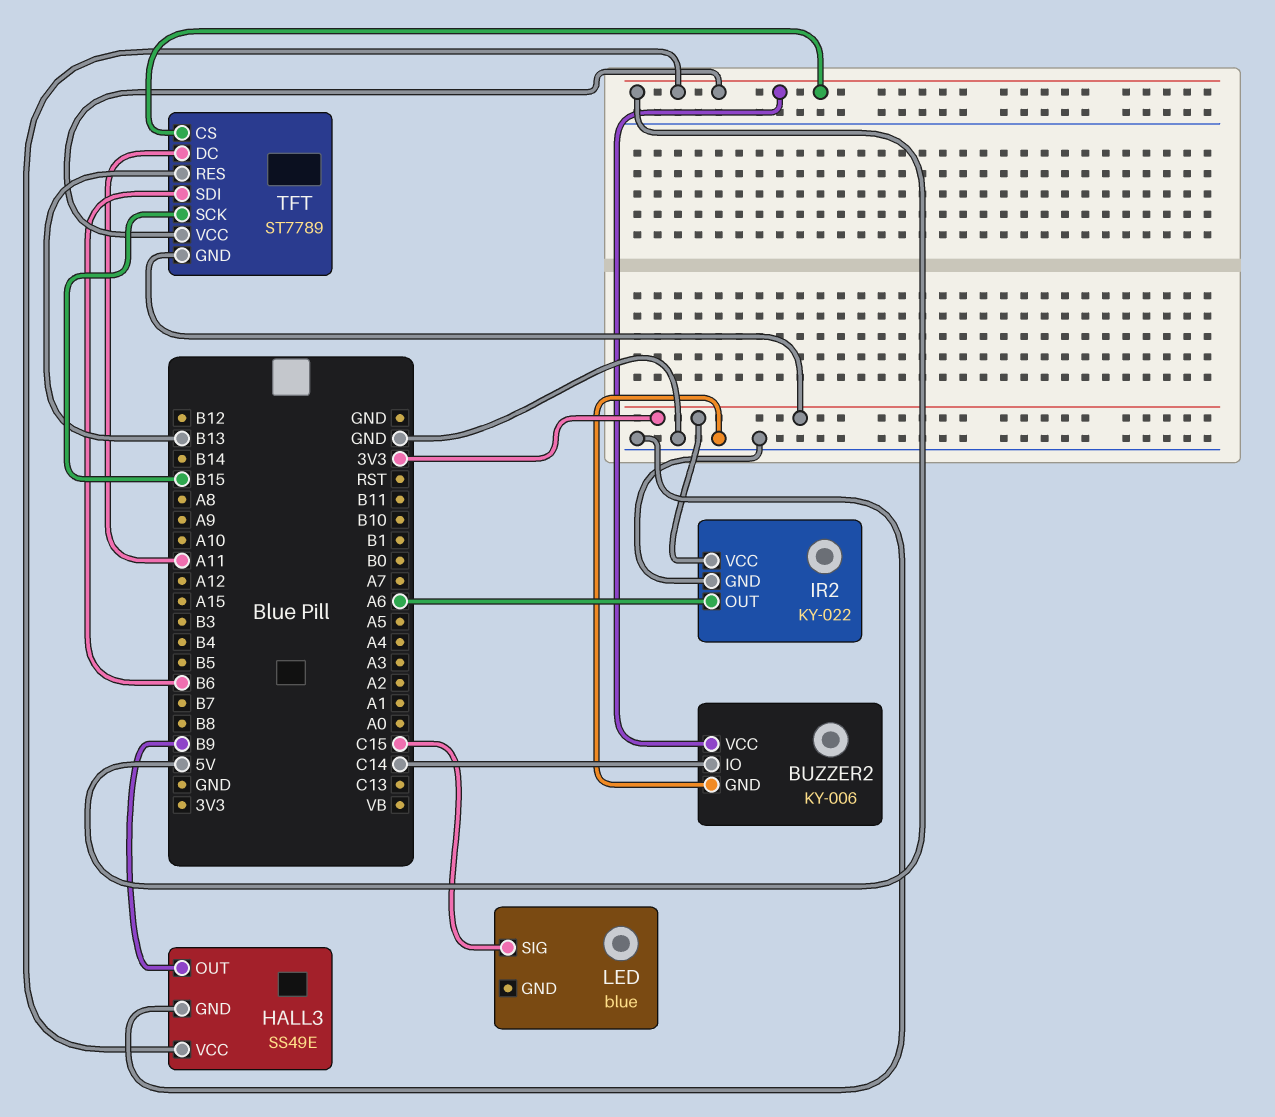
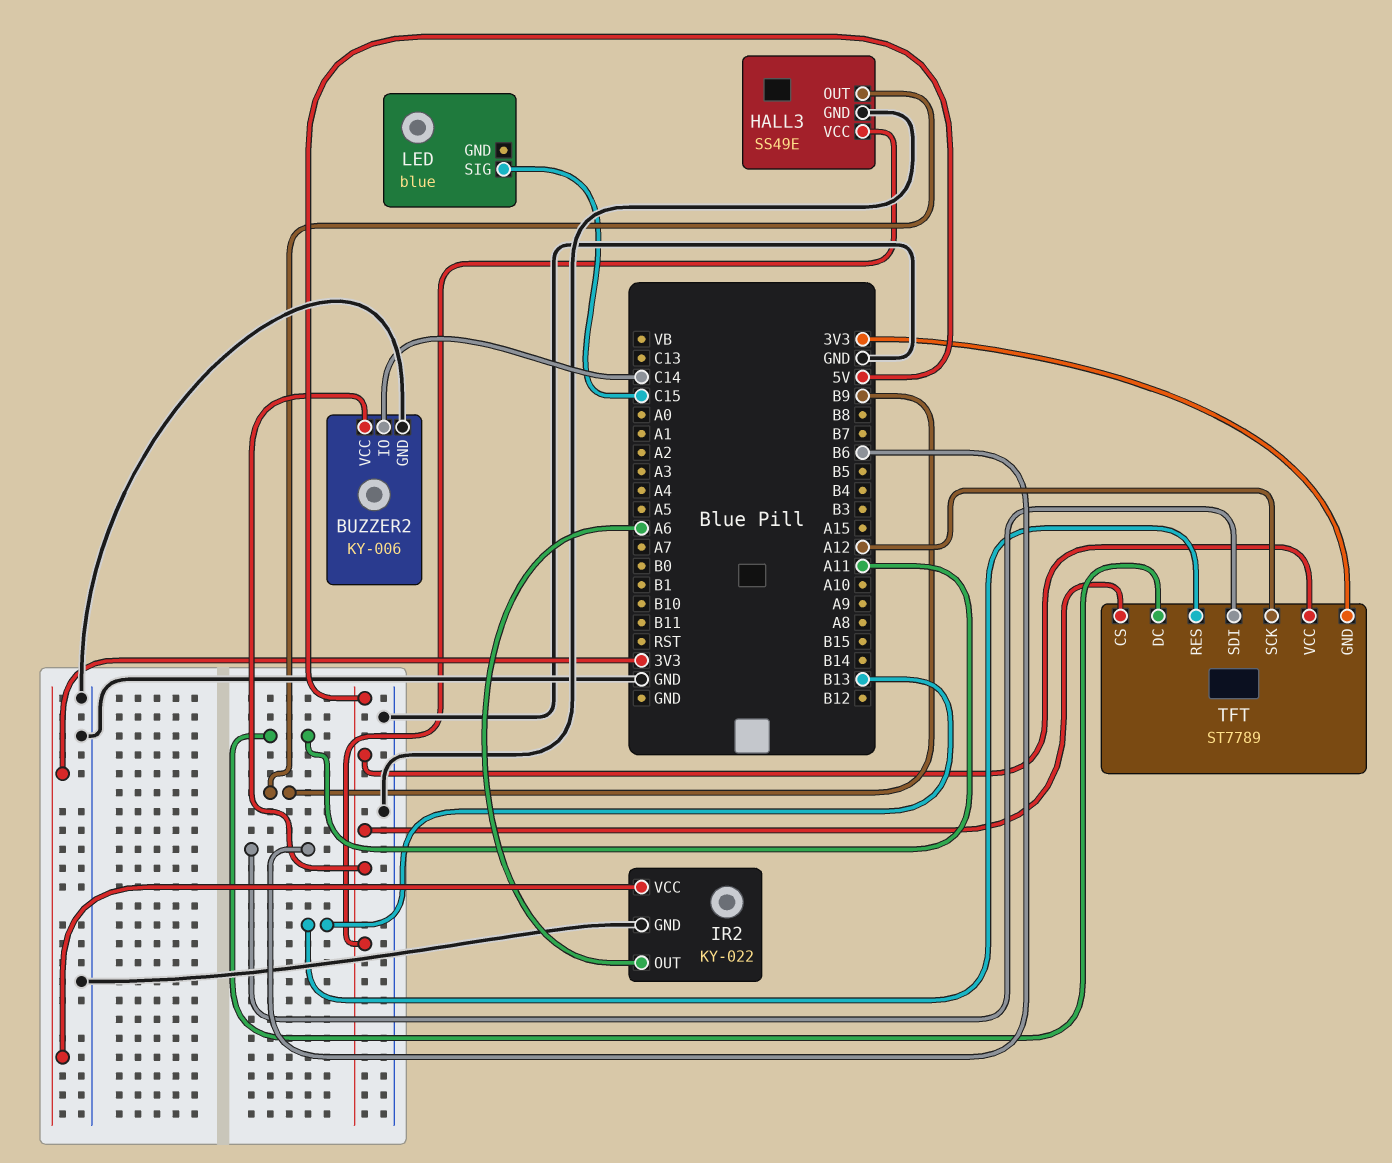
TFT pin SCK: B15 -> A12

